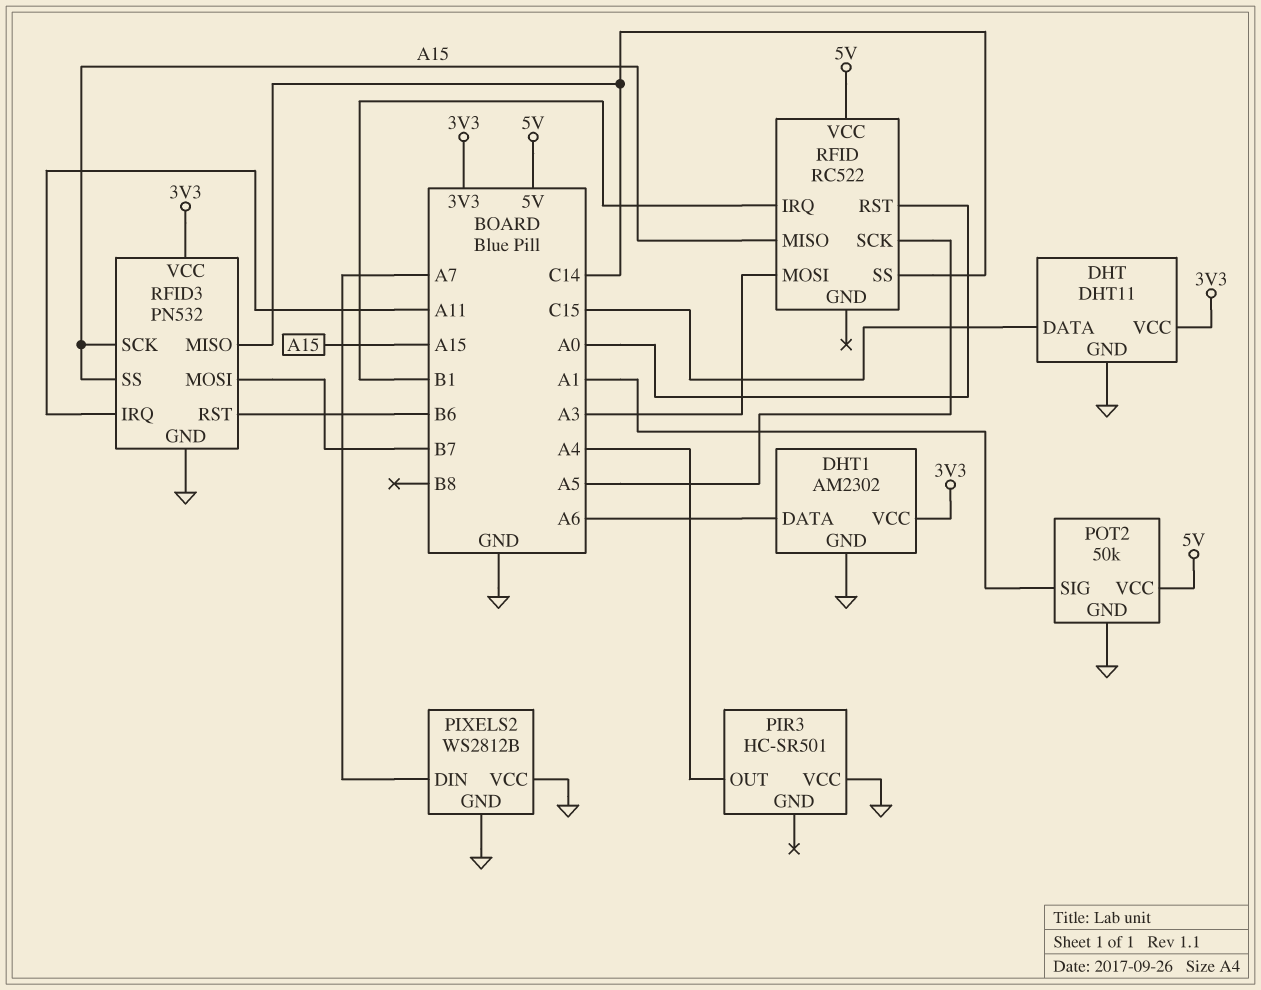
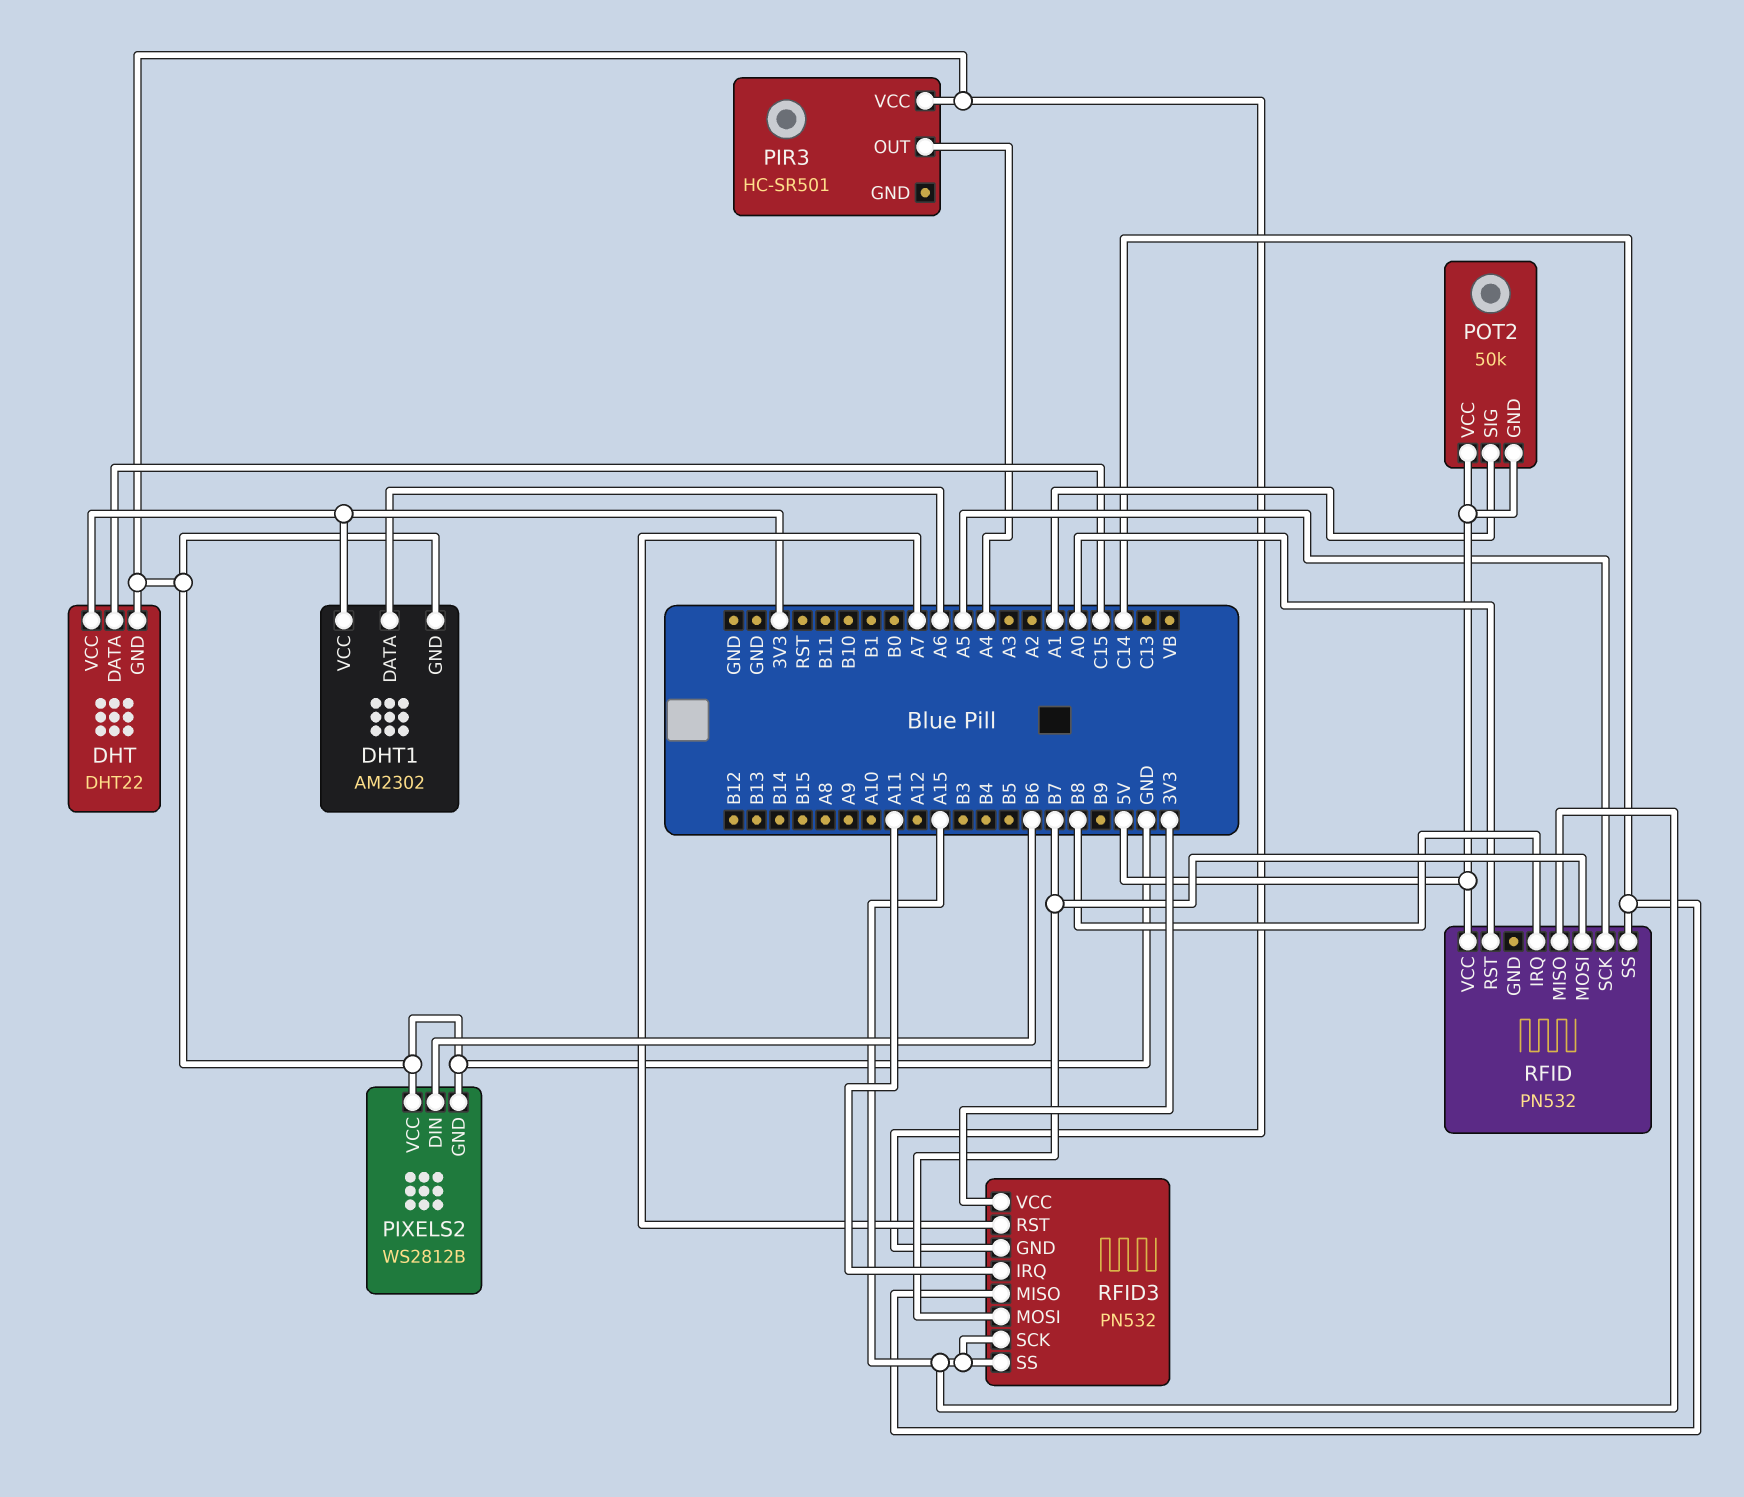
DHT: DHT11 -> DHT22
PIXELS2 pin DIN: A7 -> B6
POT2 pin GND: GND -> 5V
RFID: RC522 -> PN532
RFID pin IRQ: B1 -> B8
RFID pin MOSI: A3 -> B7
RFID3 pin RST: B6 -> A7

